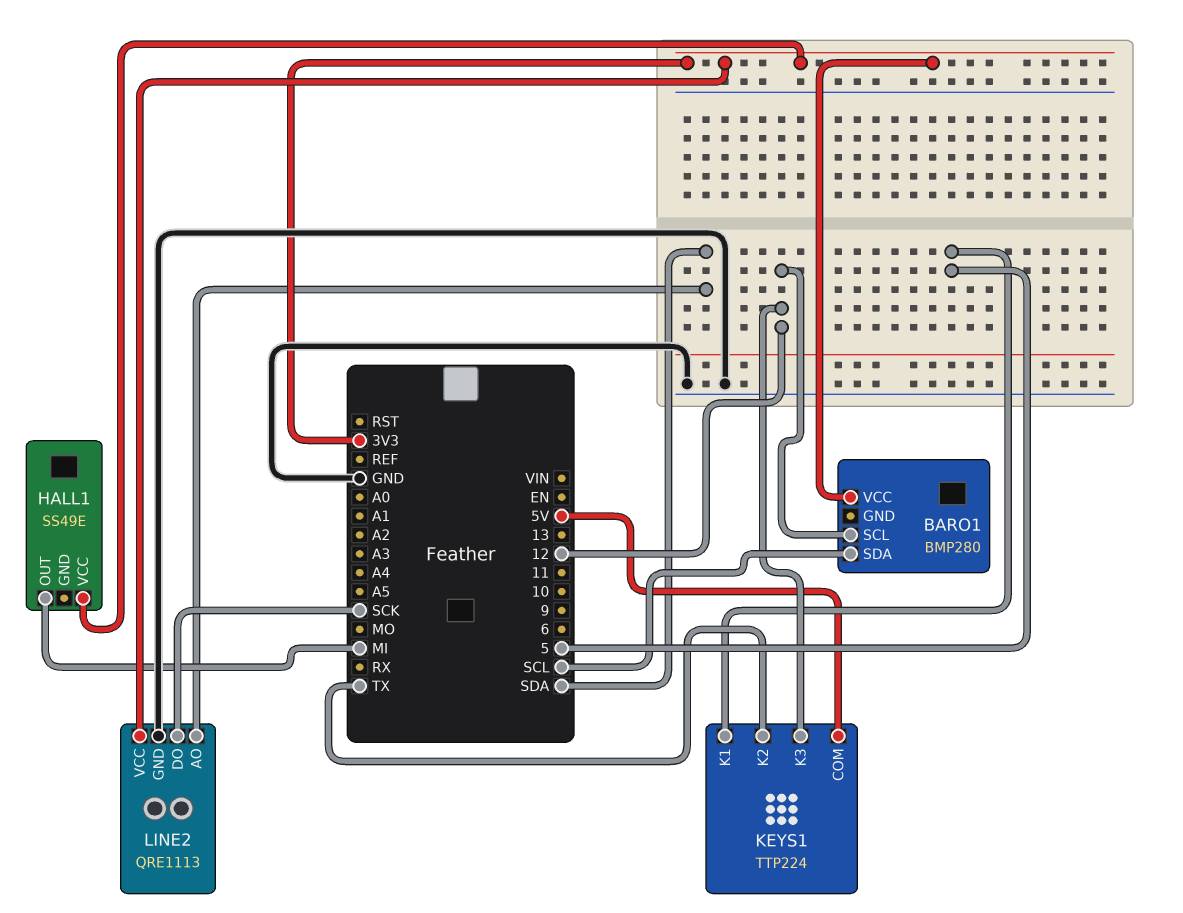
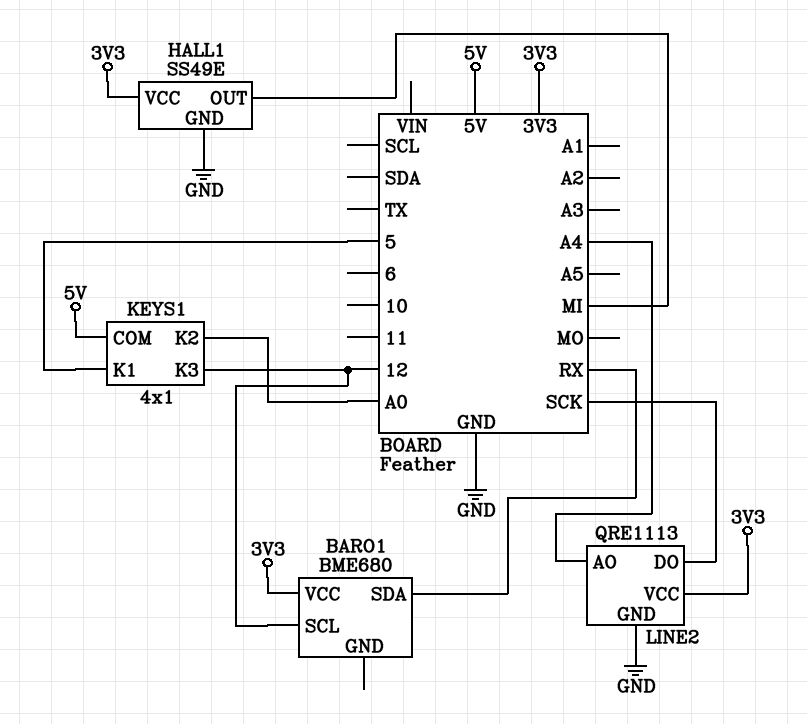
BARO1: BMP280 -> BME680
BARO1 pin SDA: SCL -> RX
HALL1 pin GND: none -> GND
KEYS1: TTP224 -> 4x1
KEYS1 pin K2: TX -> A0
LINE2 pin AO: SDA -> A4

